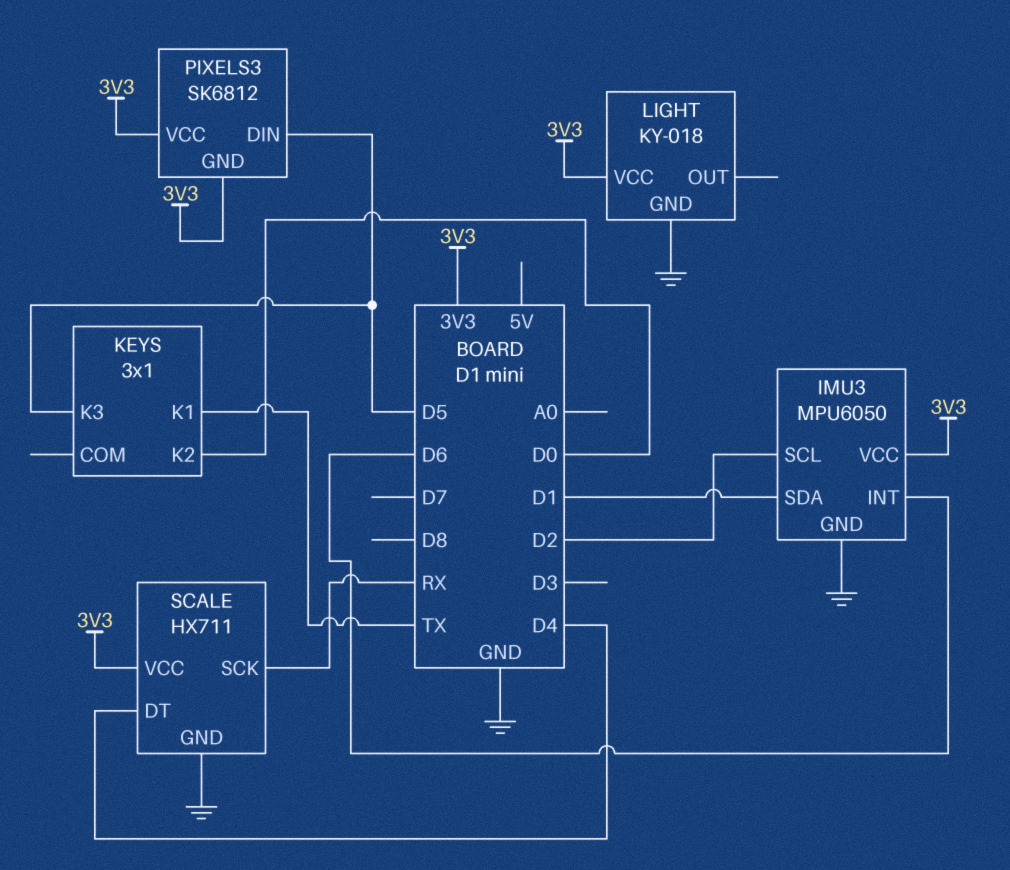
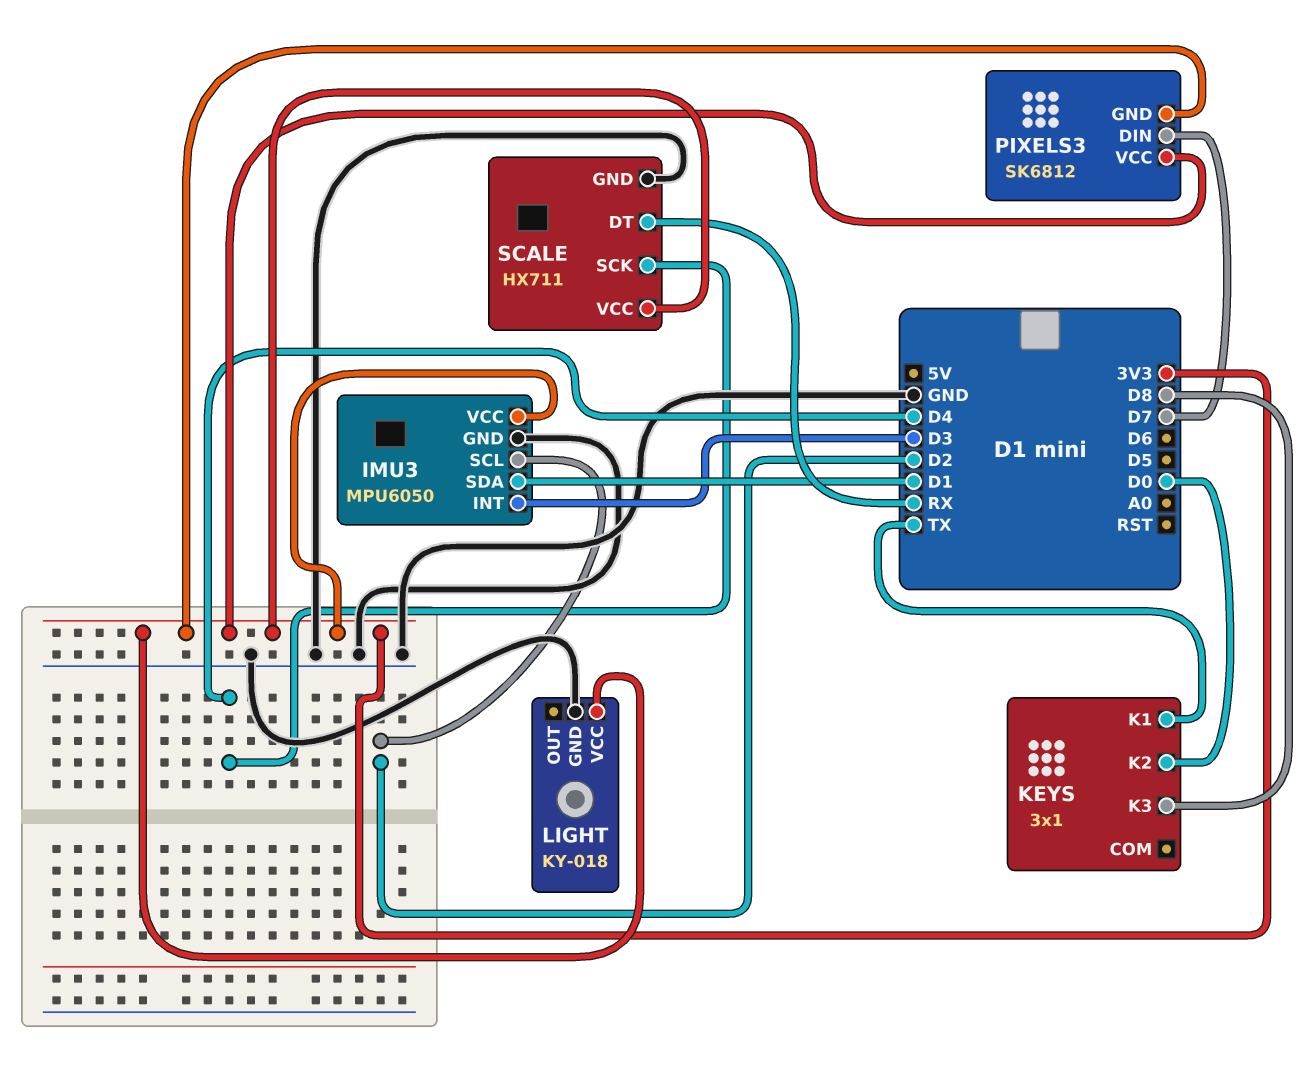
IMU3 pin INT: D6 -> D3
KEYS pin K3: D5 -> D8
PIXELS3 pin DIN: D5 -> D7
SCALE pin DT: D4 -> RX
SCALE pin SCK: RX -> D4

